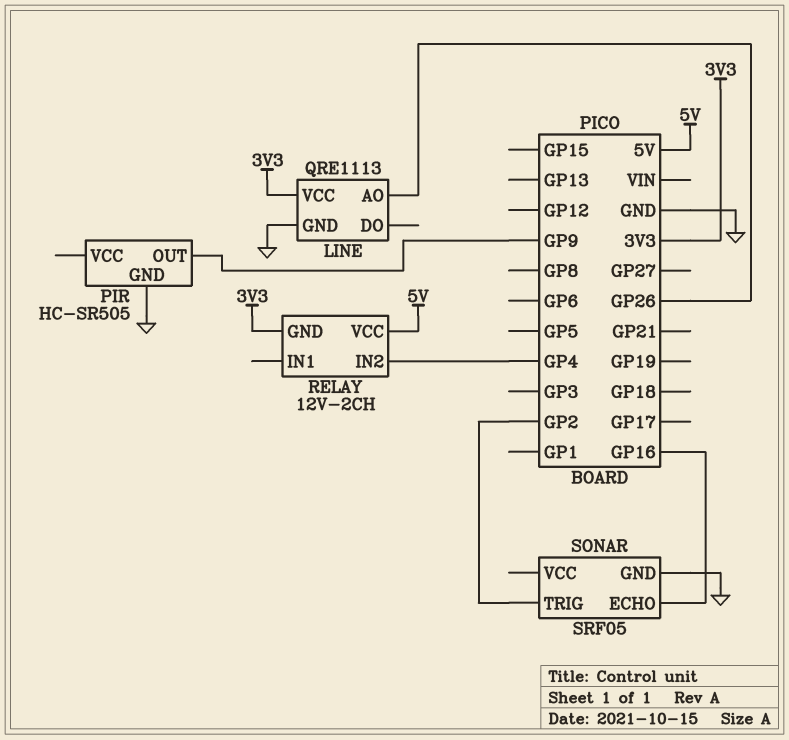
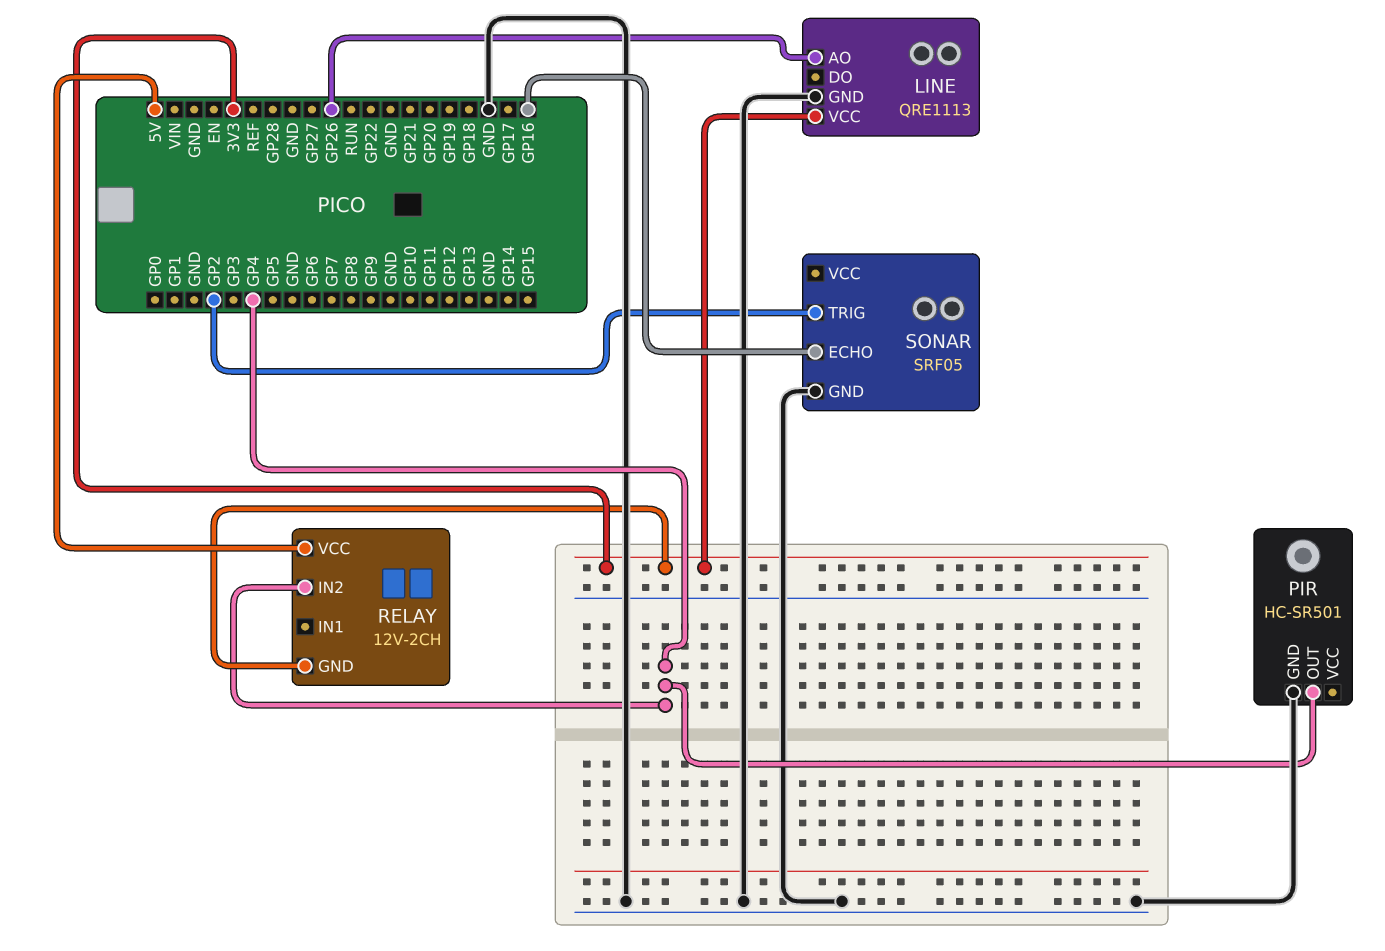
PIR: HC-SR505 -> HC-SR501
PIR pin OUT: GP9 -> GP4

